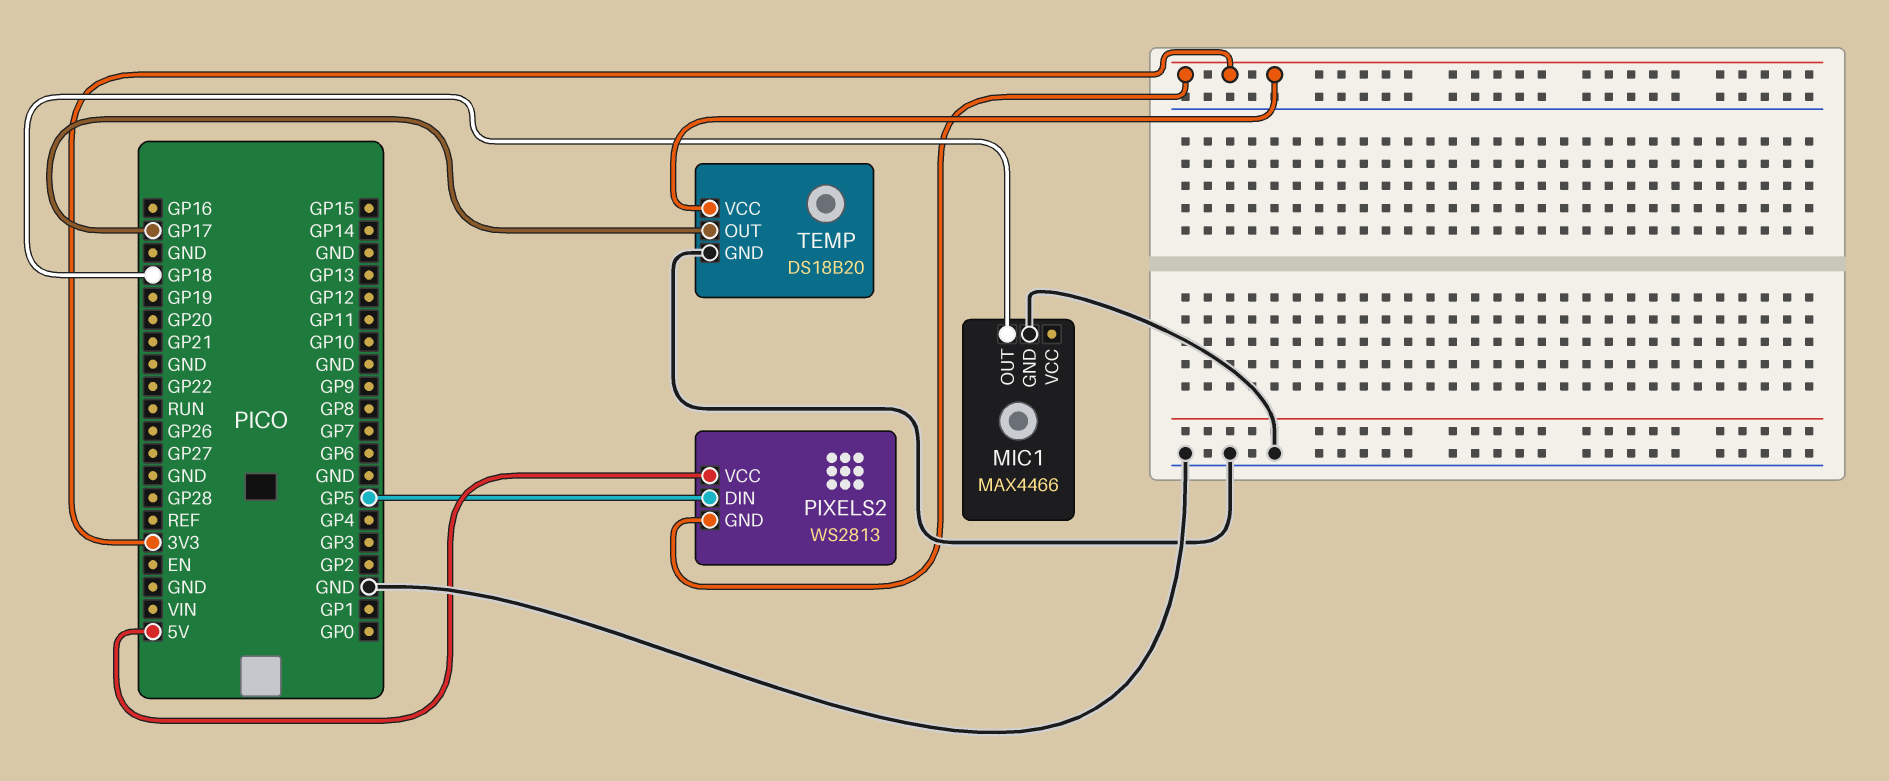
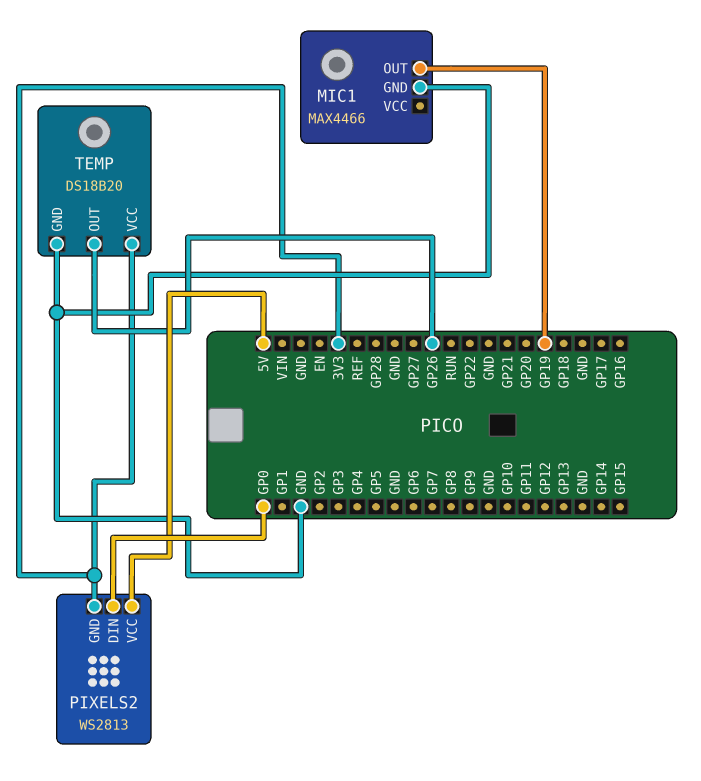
MIC1 pin OUT: GP18 -> GP19
PIXELS2 pin DIN: GP5 -> GP0
TEMP pin OUT: GP17 -> GP26

